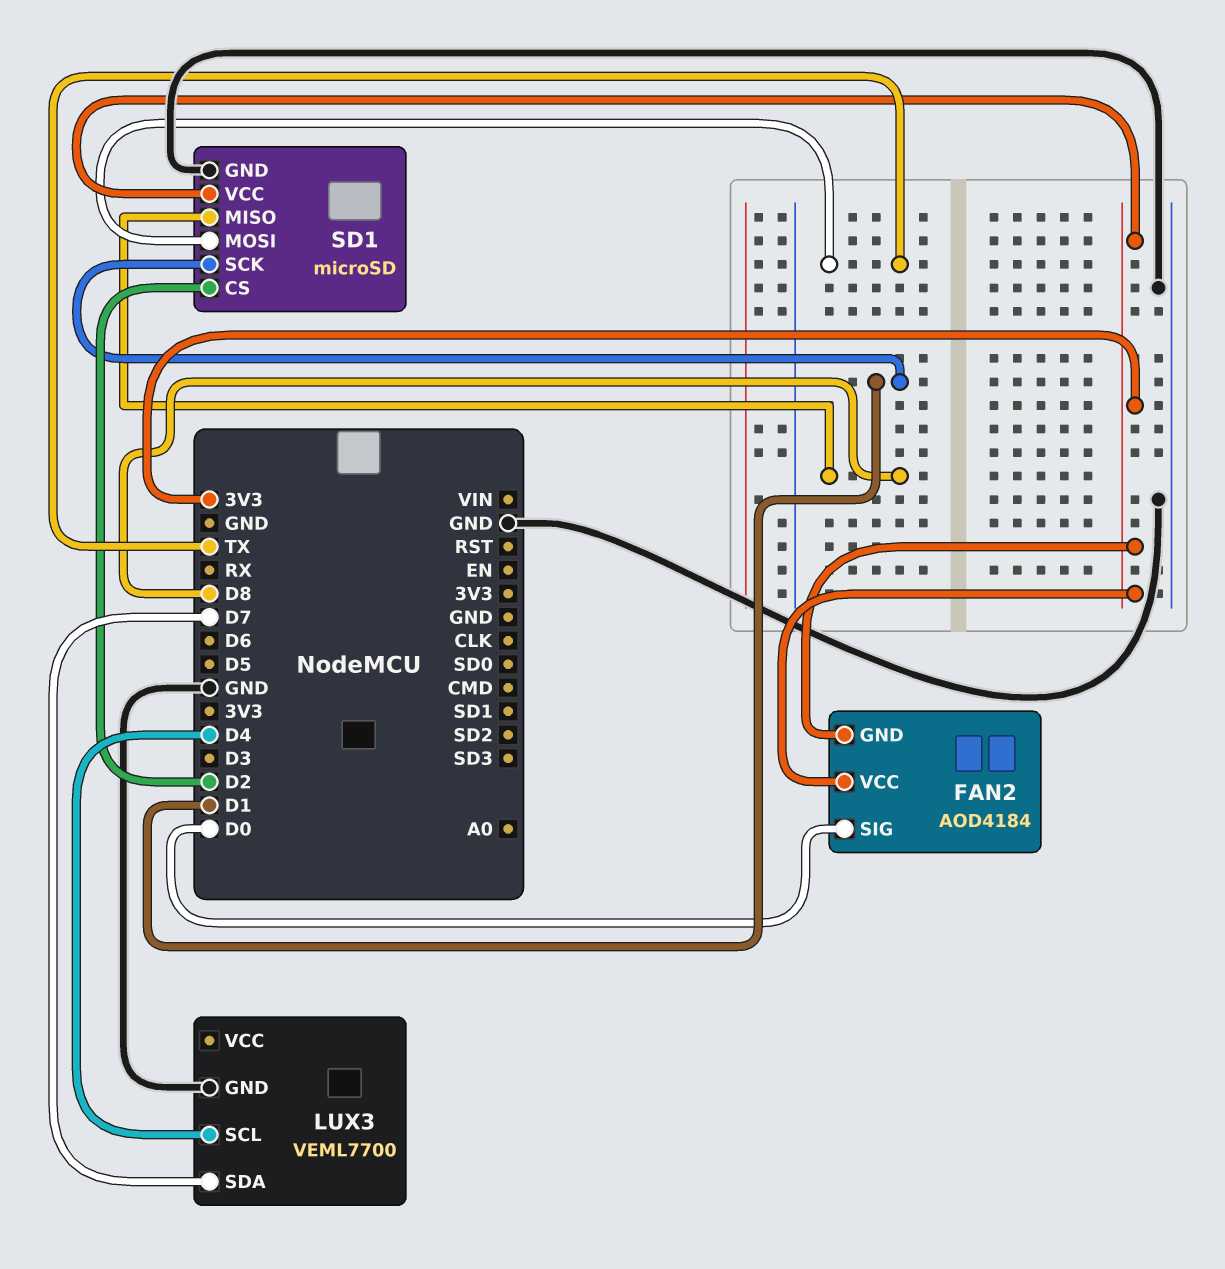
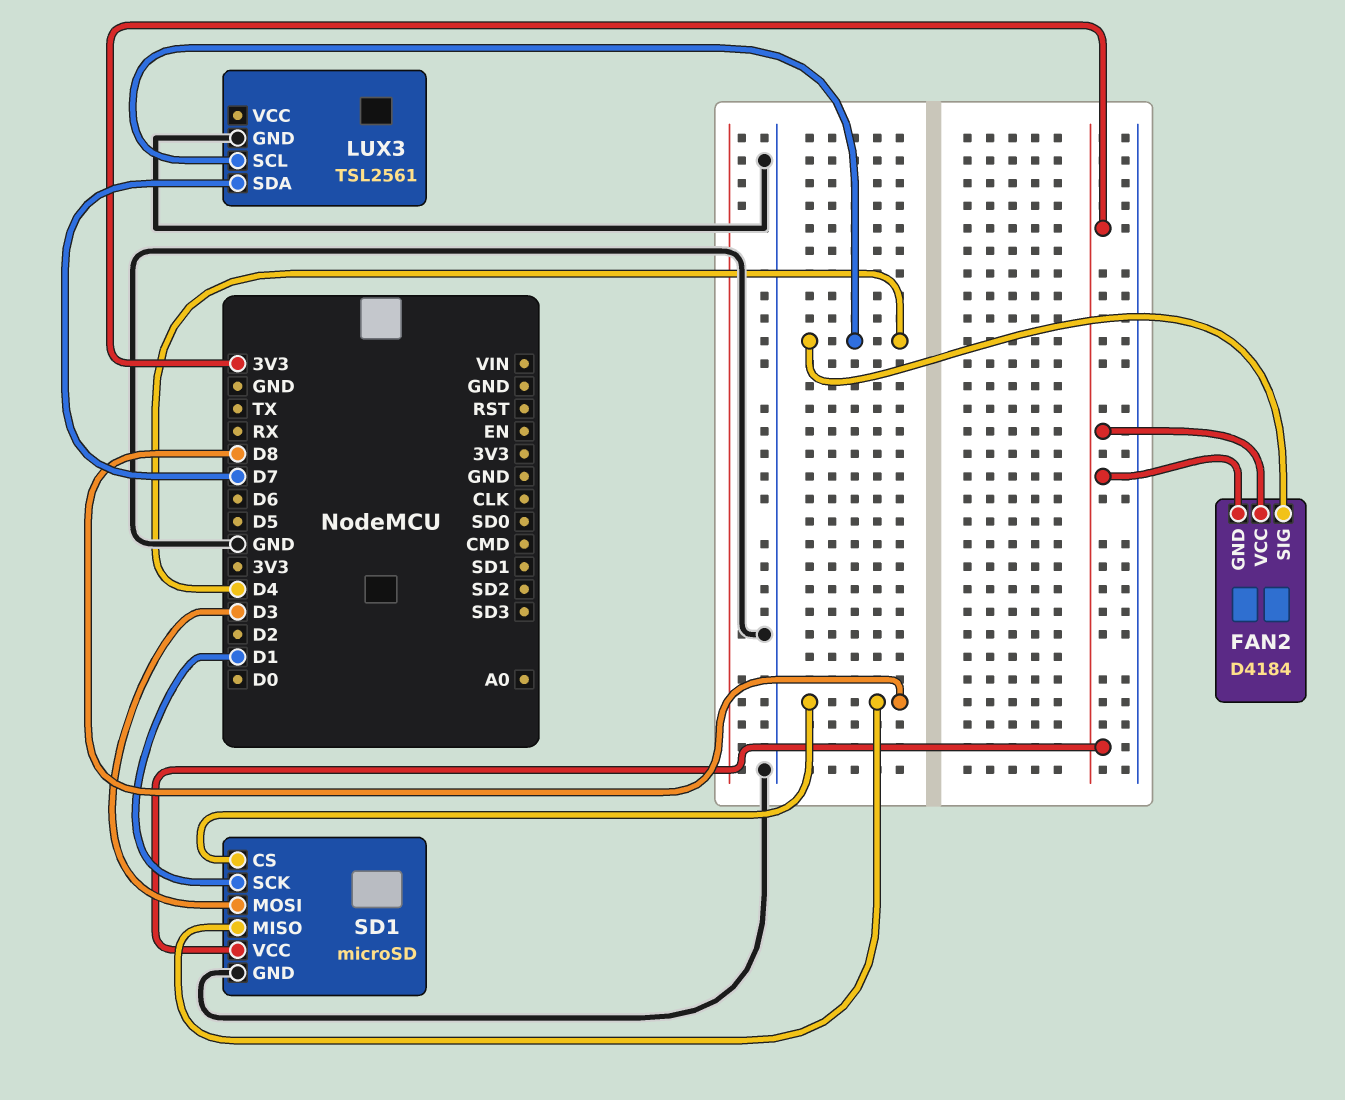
FAN2: AOD4184 -> D4184
FAN2 pin SIG: D0 -> D4
LUX3: VEML7700 -> TSL2561
SD1 pin CS: D2 -> D8
SD1 pin MOSI: TX -> D3

